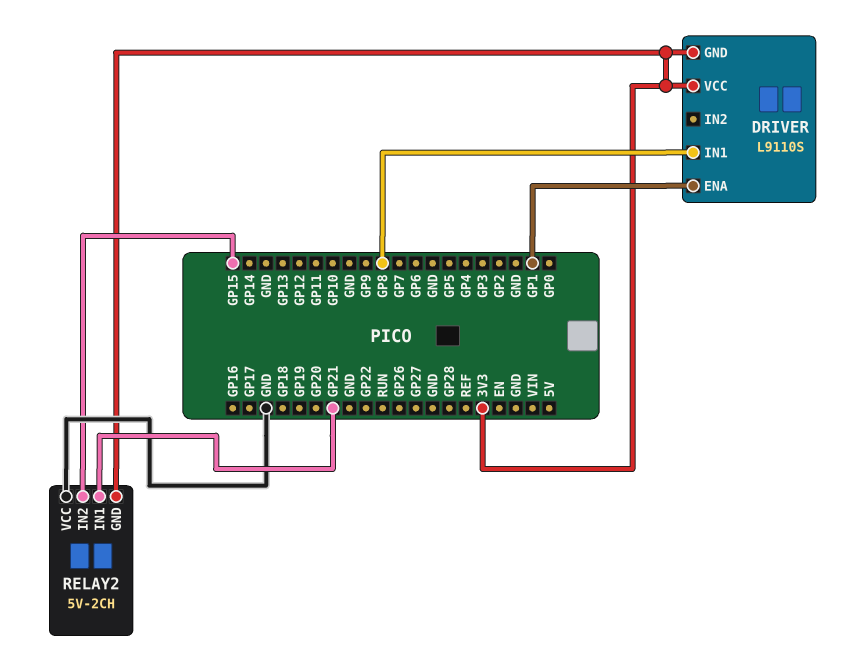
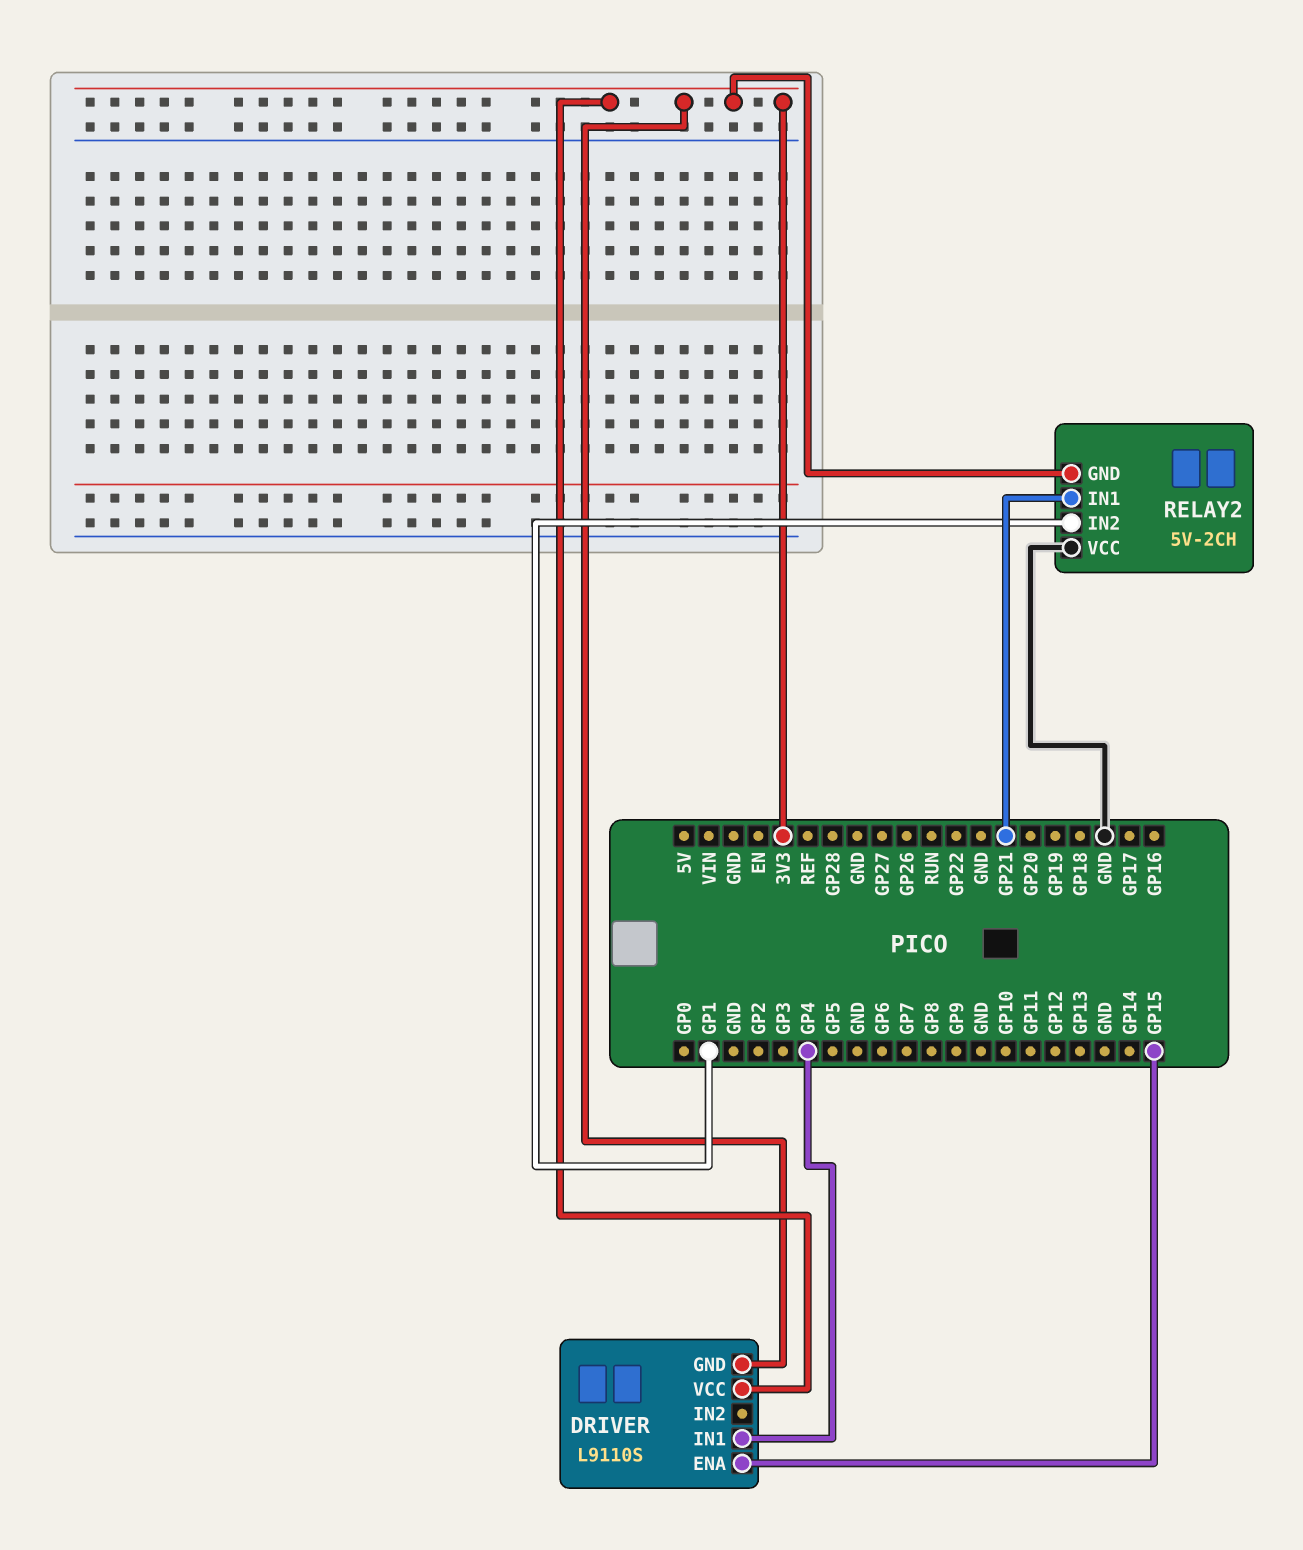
DRIVER pin ENA: GP1 -> GP15
DRIVER pin IN1: GP8 -> GP4
RELAY2 pin IN2: GP15 -> GP1

